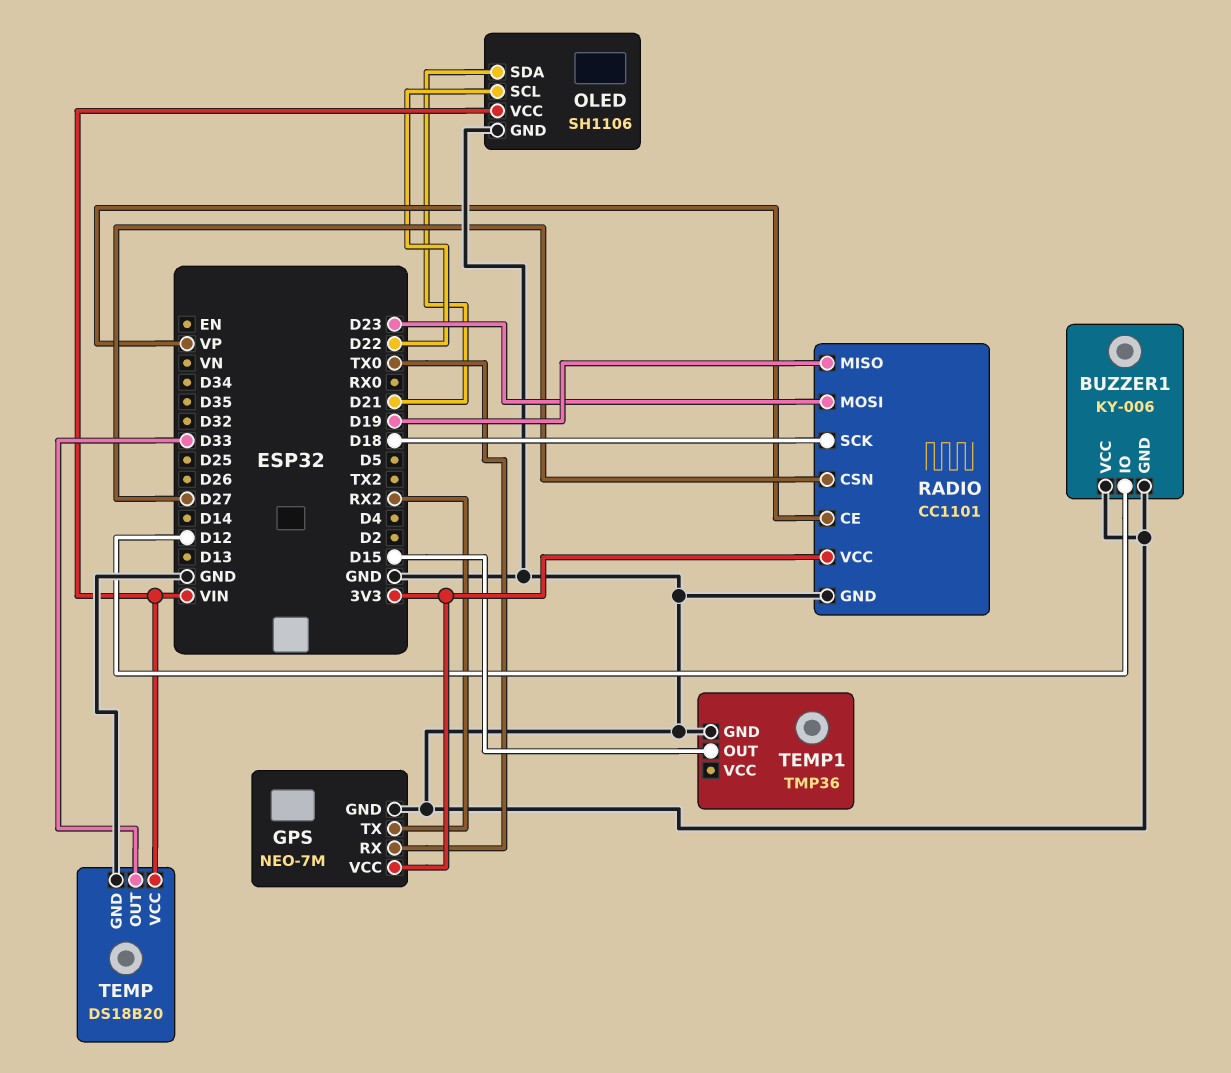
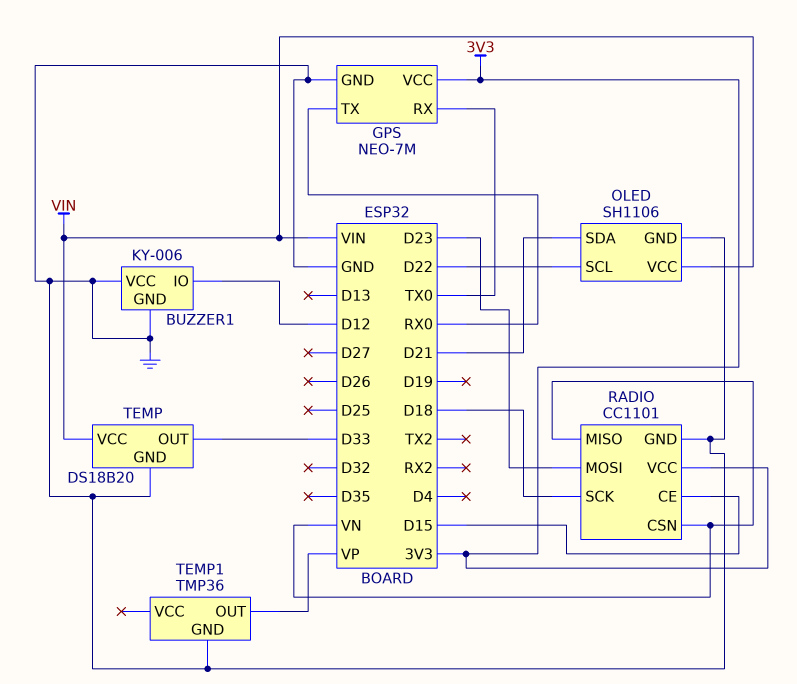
GPS pin TX: RX2 -> RX0
RADIO pin CE: VP -> D15
RADIO pin CSN: D27 -> VN
RADIO pin MISO: D19 -> VN
TEMP1 pin OUT: D15 -> VP

